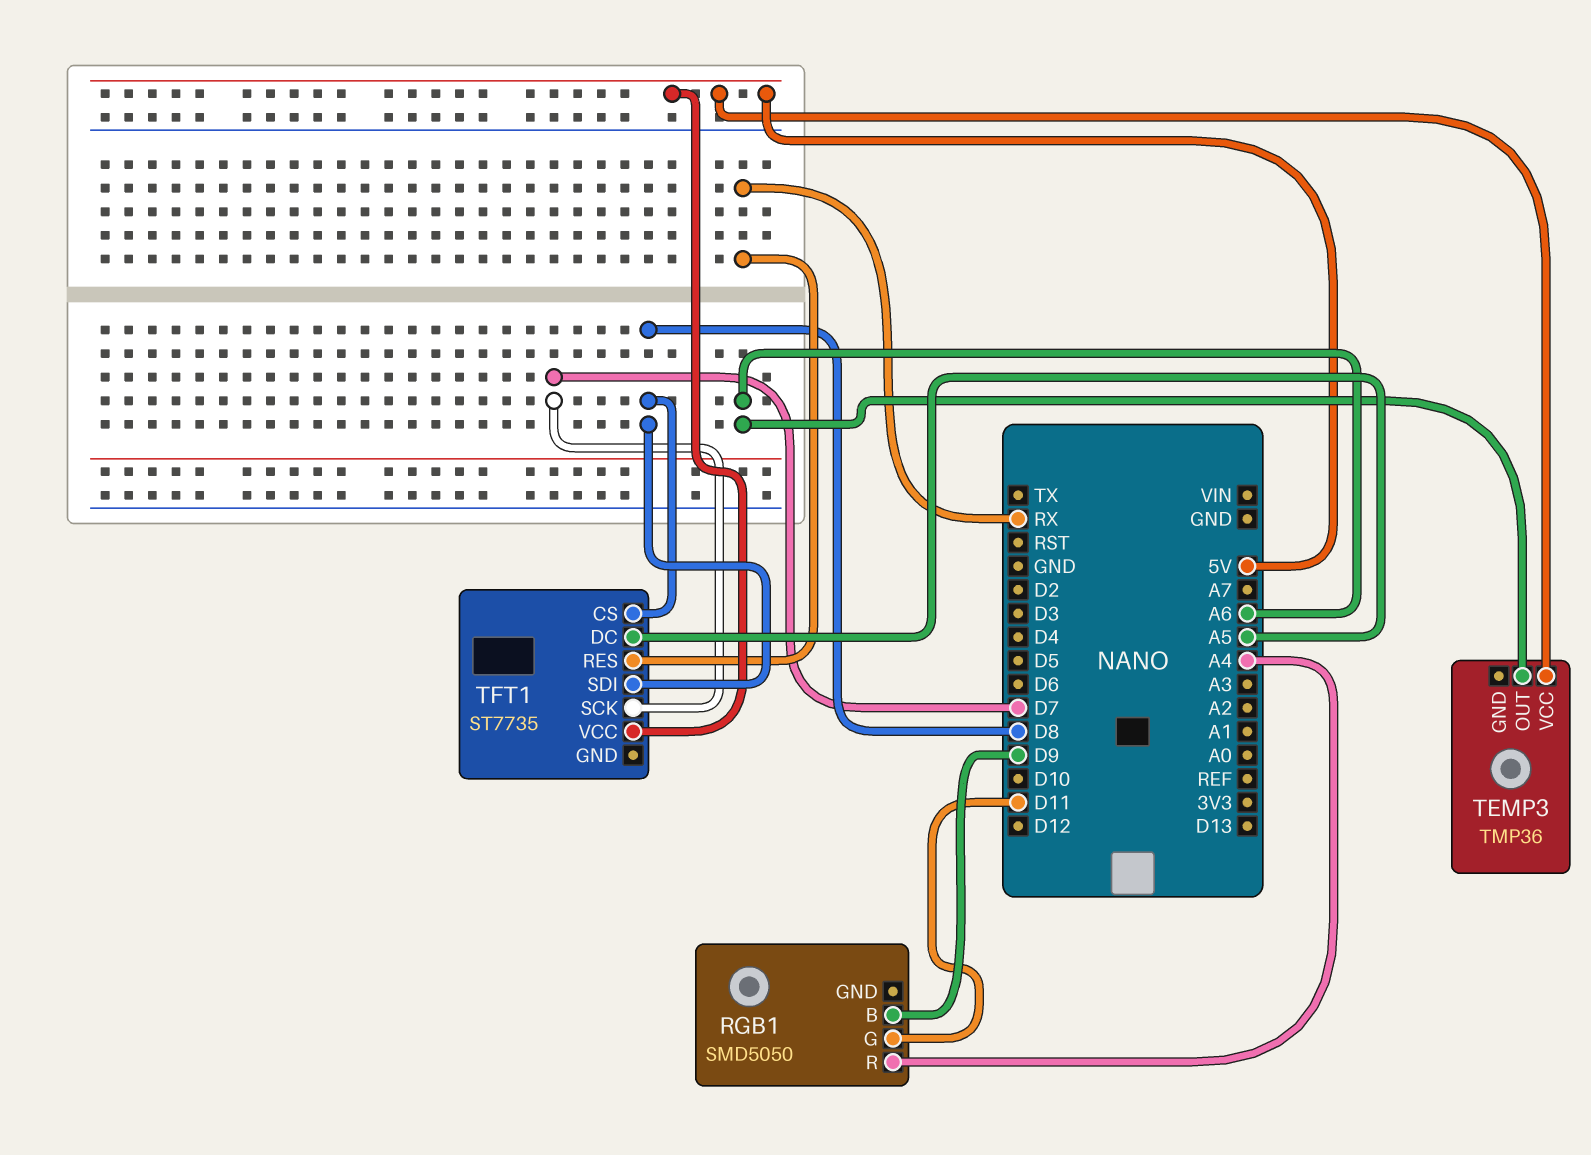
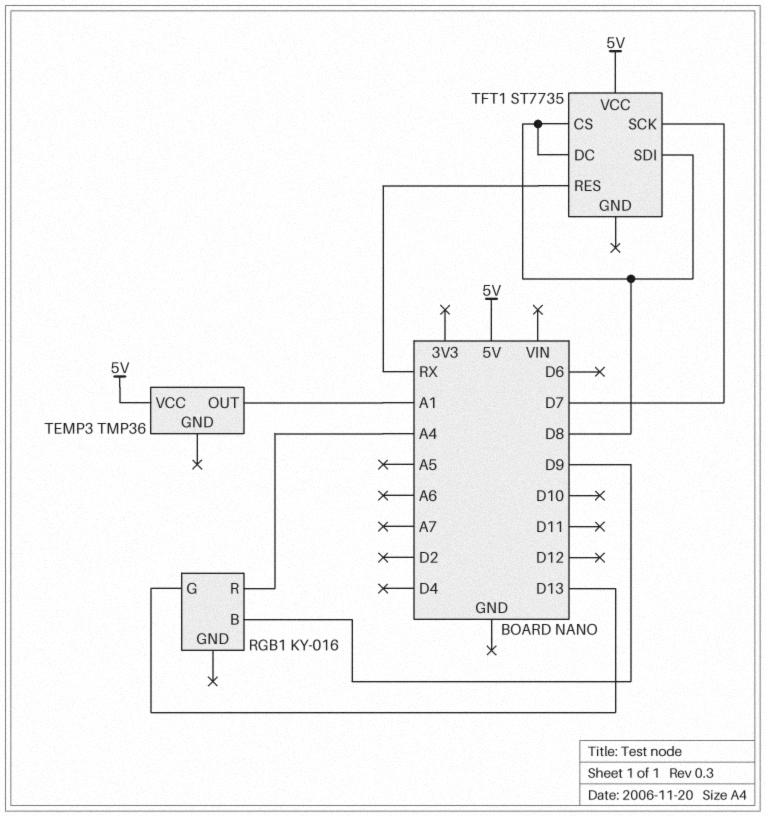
RGB1: SMD5050 -> KY-016
RGB1 pin G: D11 -> D13
TEMP3 pin OUT: A6 -> A1
TFT1 pin DC: A5 -> D8

